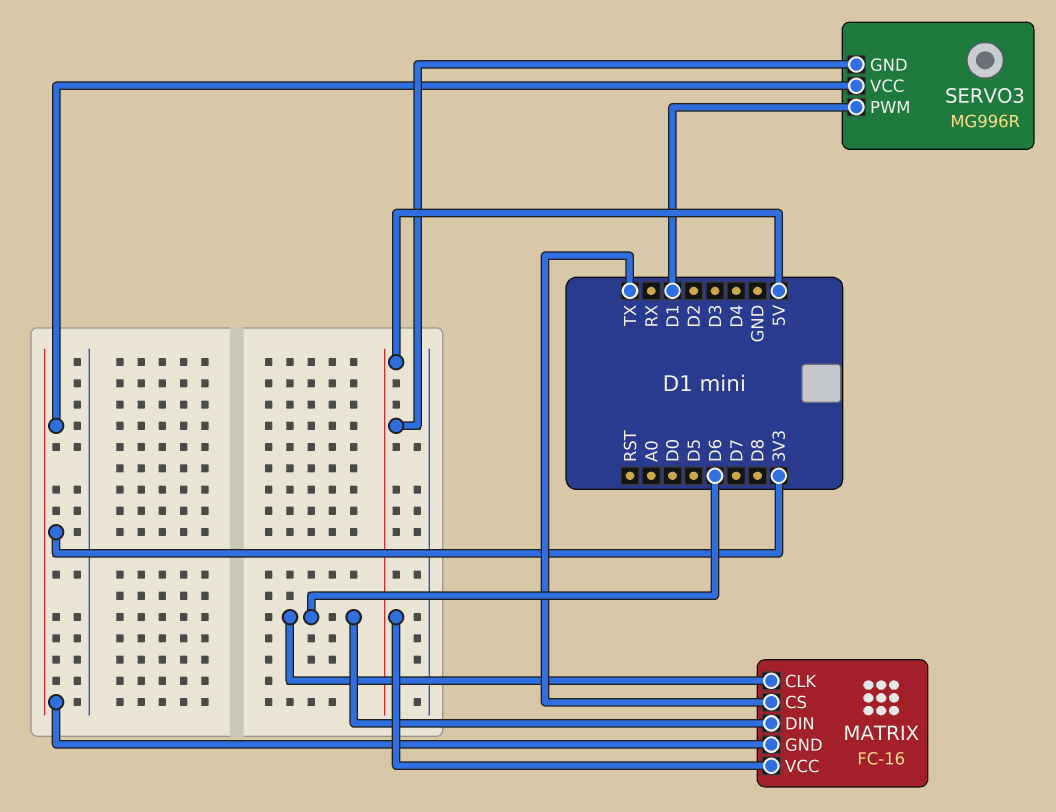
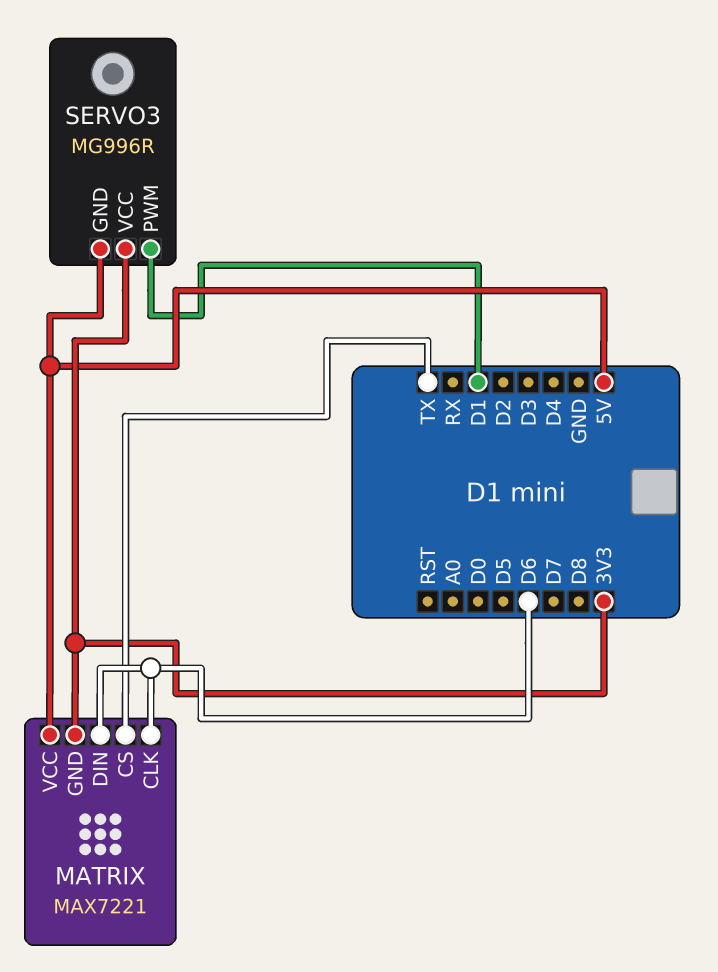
MATRIX: FC-16 -> MAX7221

